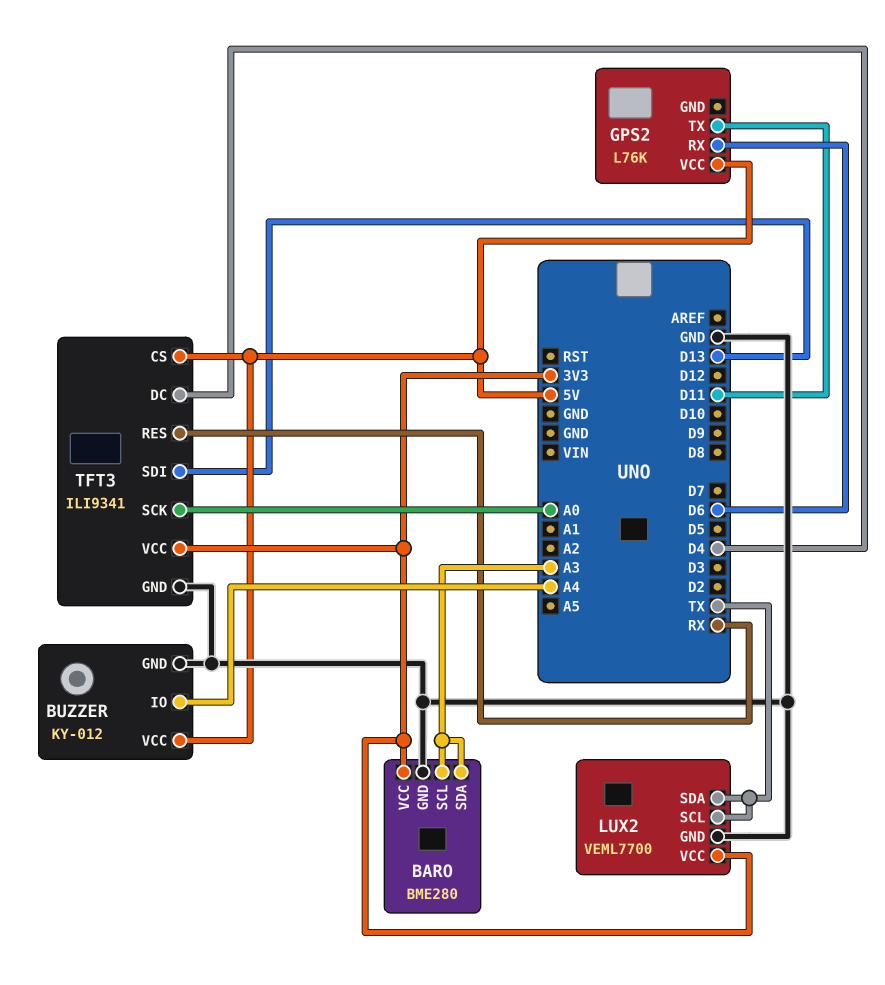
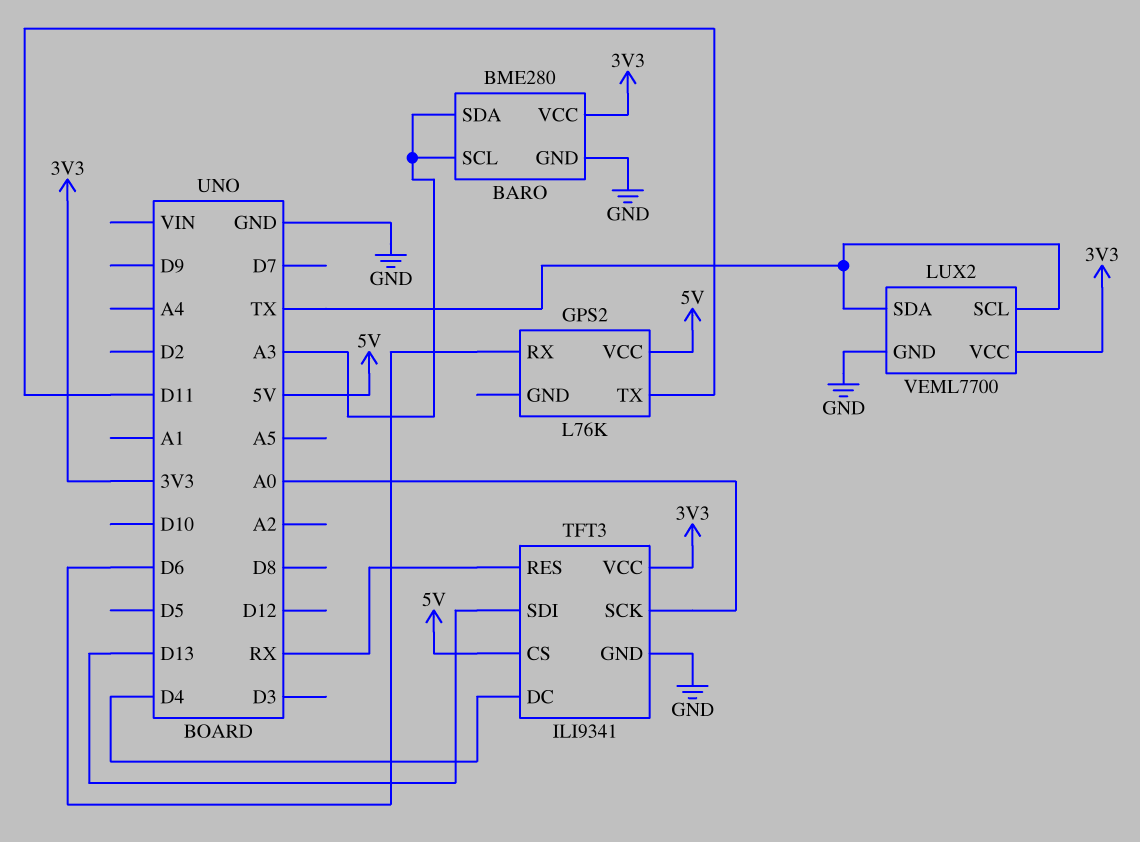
BUZZER: KY-012 -> none
BUZZER pin GND: GND -> none
BUZZER pin IO: A4 -> none
BUZZER pin VCC: 5V -> none

